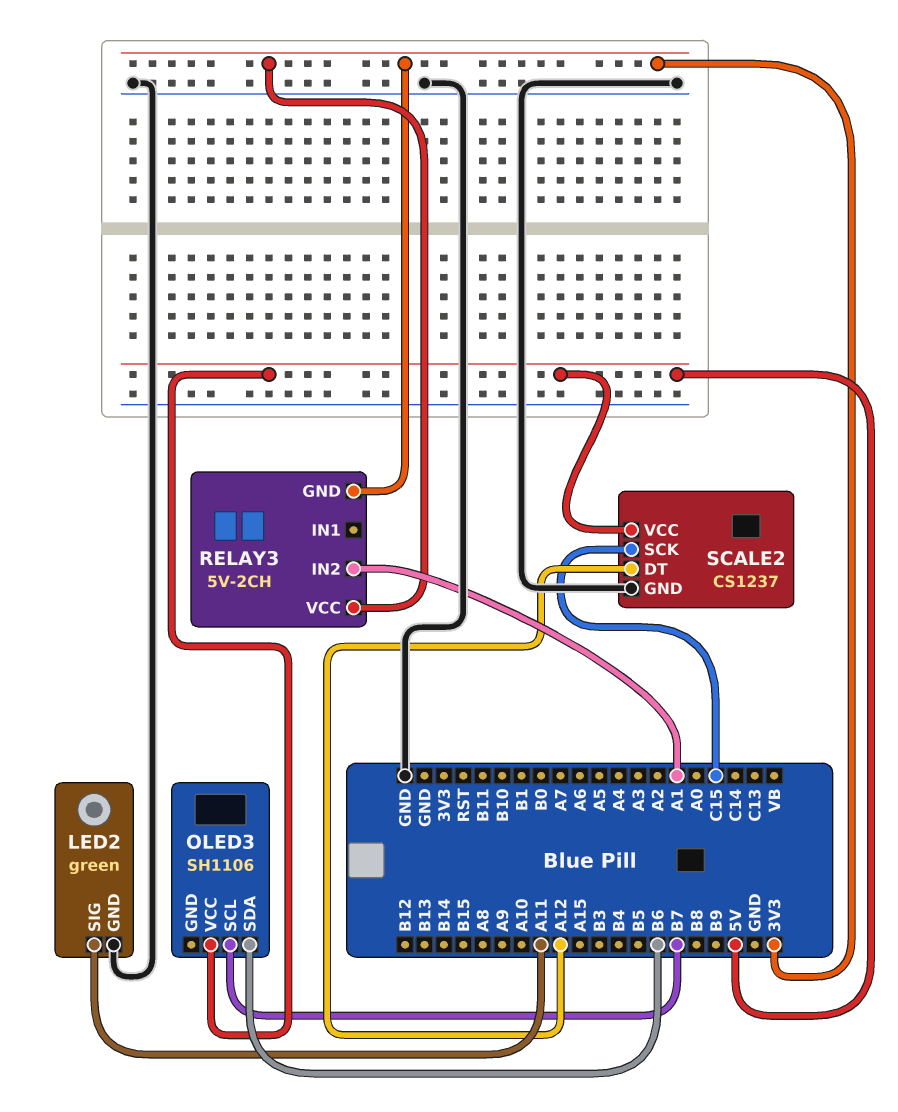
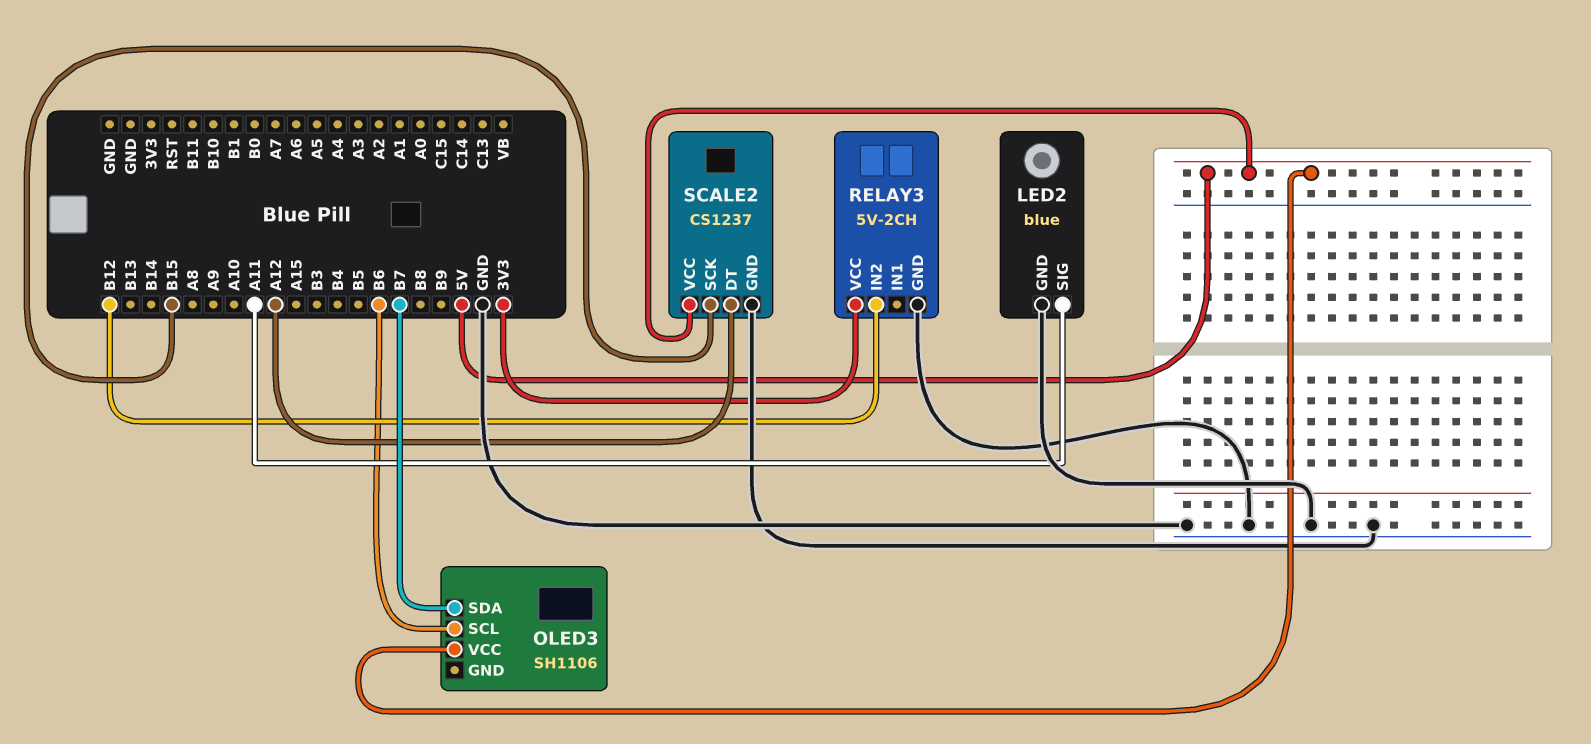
LED2: green -> blue
OLED3 pin SCL: B7 -> B6
OLED3 pin SDA: B6 -> B7
RELAY3 pin GND: 3V3 -> GND
RELAY3 pin IN2: A1 -> B12
SCALE2 pin SCK: C15 -> B15

